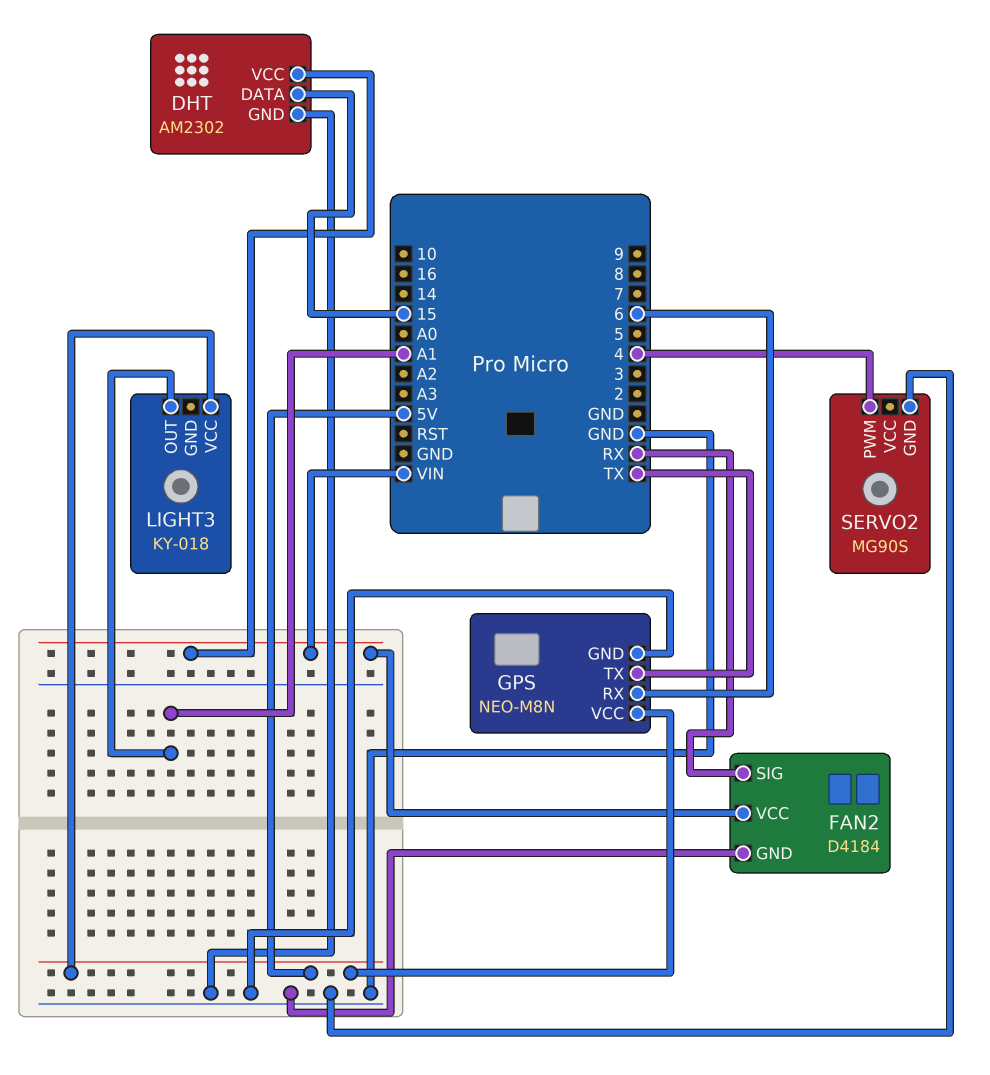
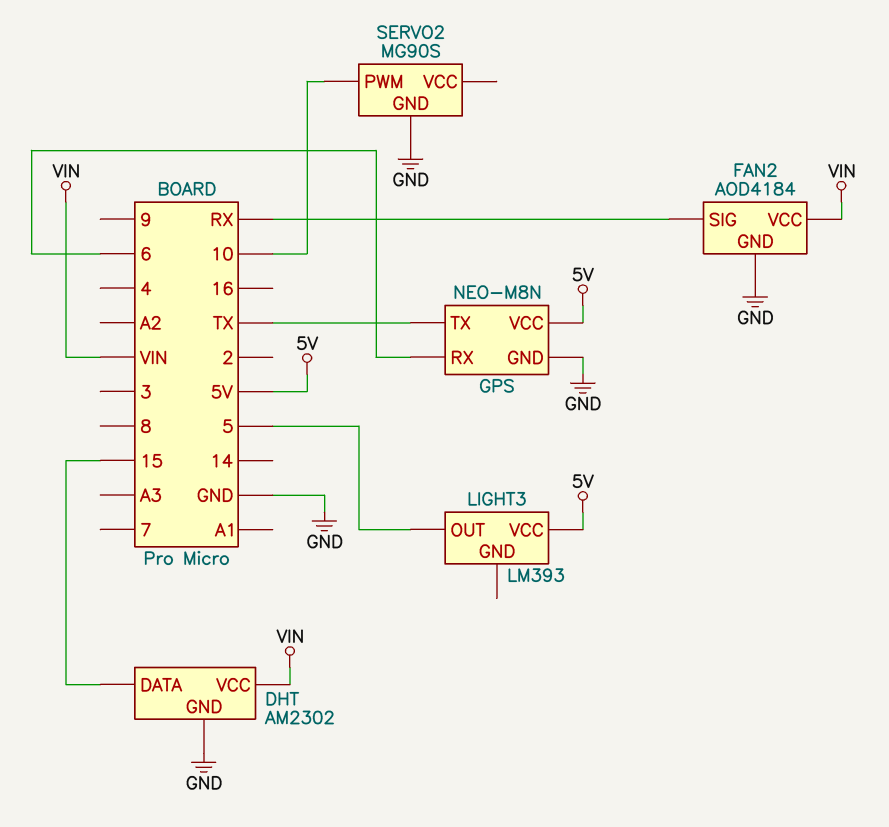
FAN2: D4184 -> AOD4184
LIGHT3: KY-018 -> LM393
LIGHT3 pin OUT: A1 -> 5
SERVO2 pin PWM: 4 -> 10

